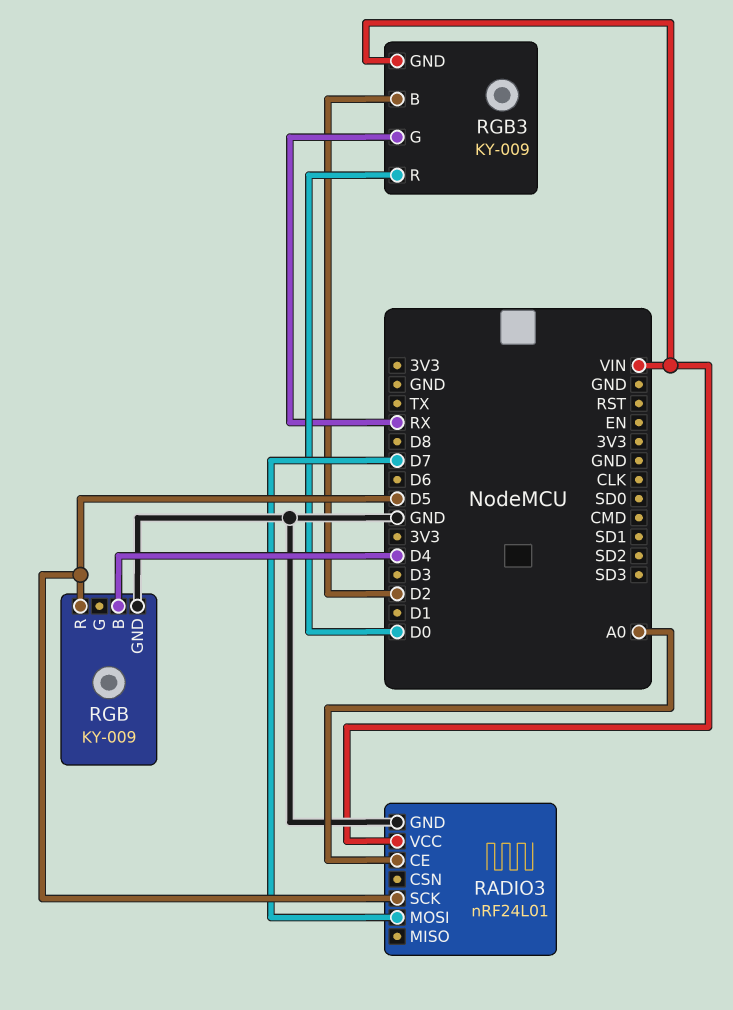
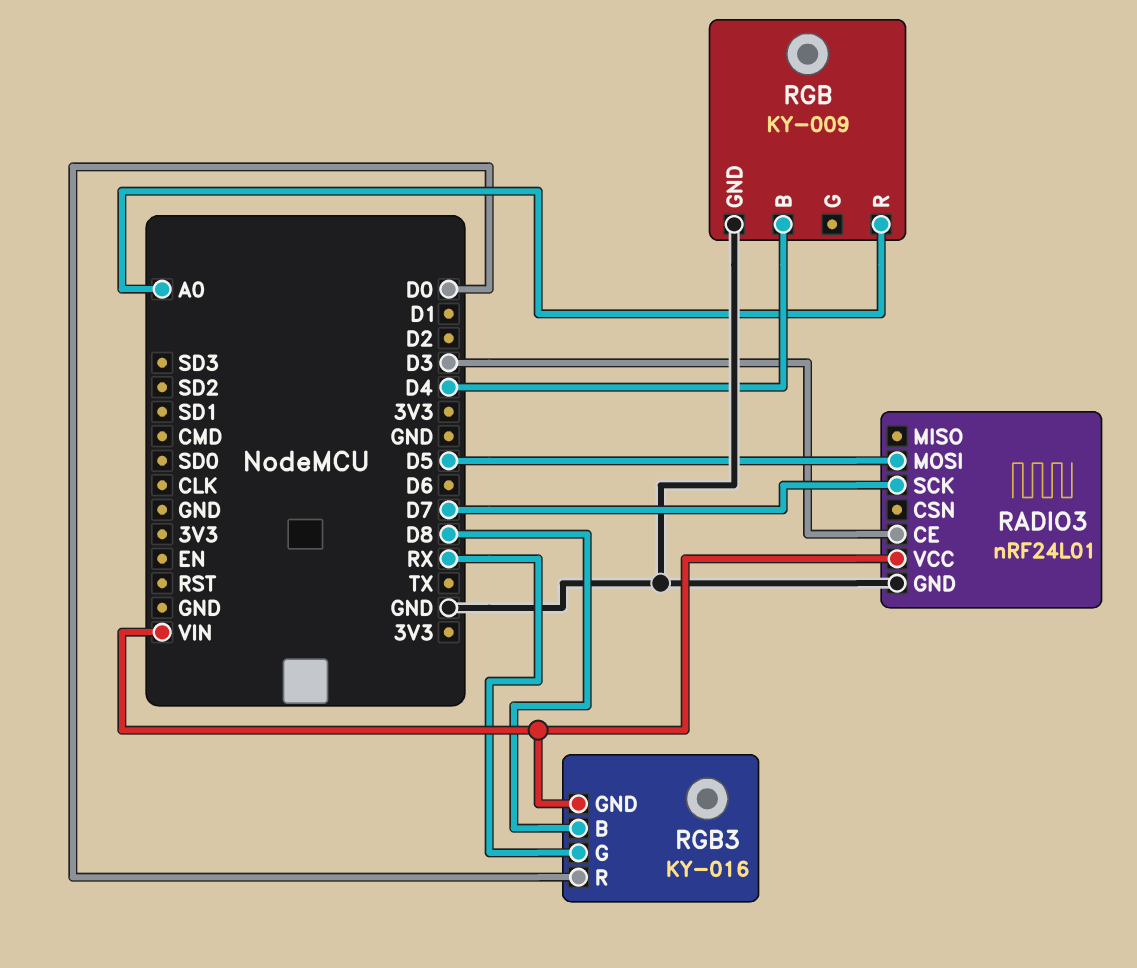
RADIO3 pin CE: A0 -> D3
RADIO3 pin MOSI: D7 -> D5
RADIO3 pin SCK: D5 -> D7
RGB pin R: D5 -> A0
RGB3: KY-009 -> KY-016
RGB3 pin B: D2 -> D8

